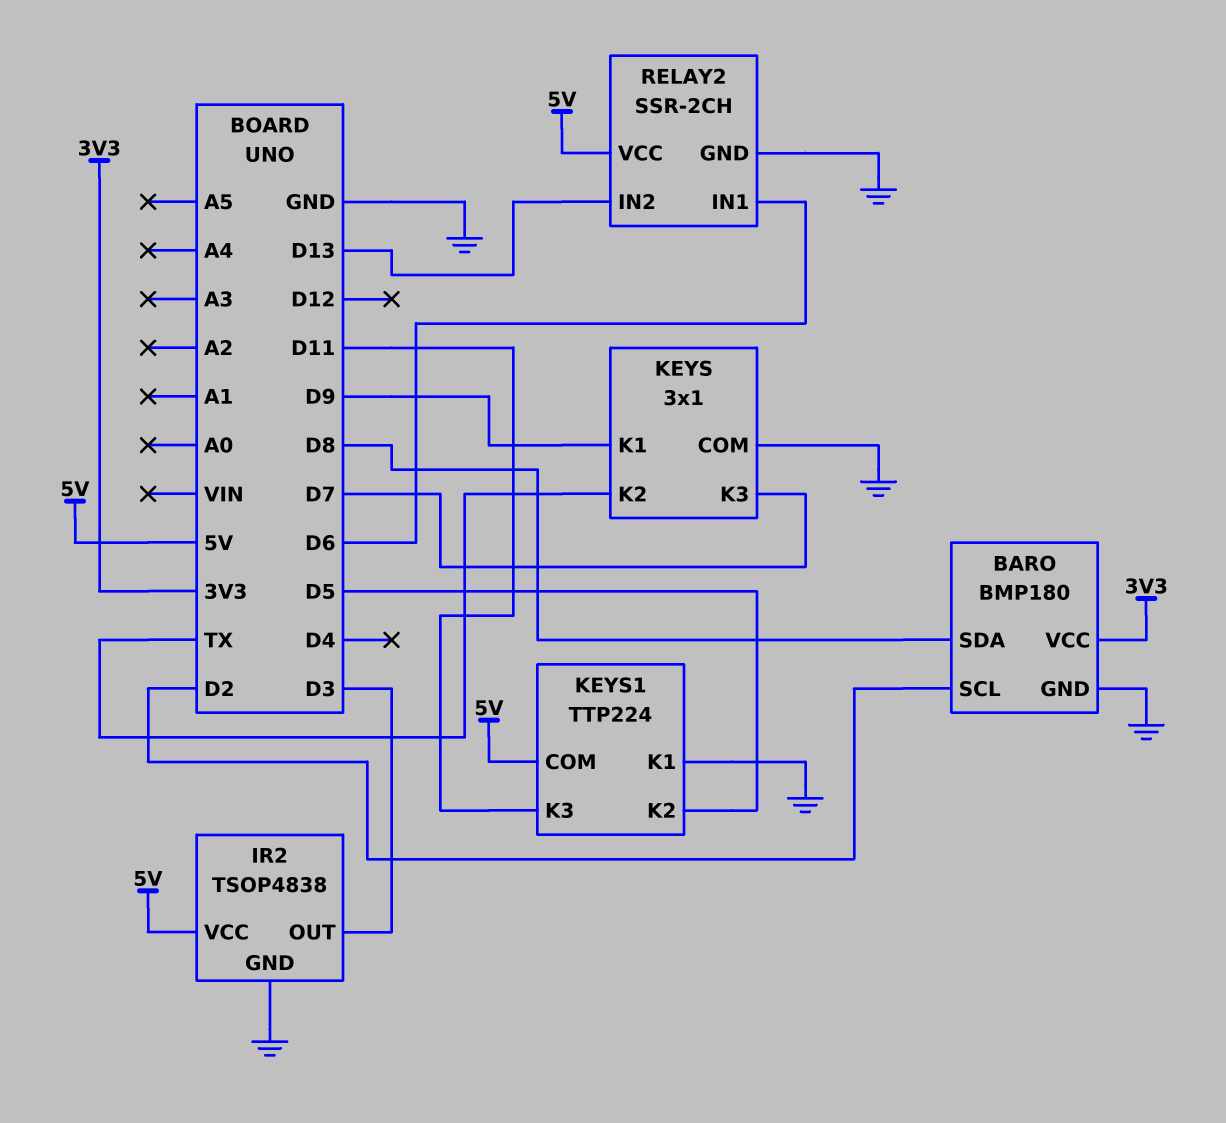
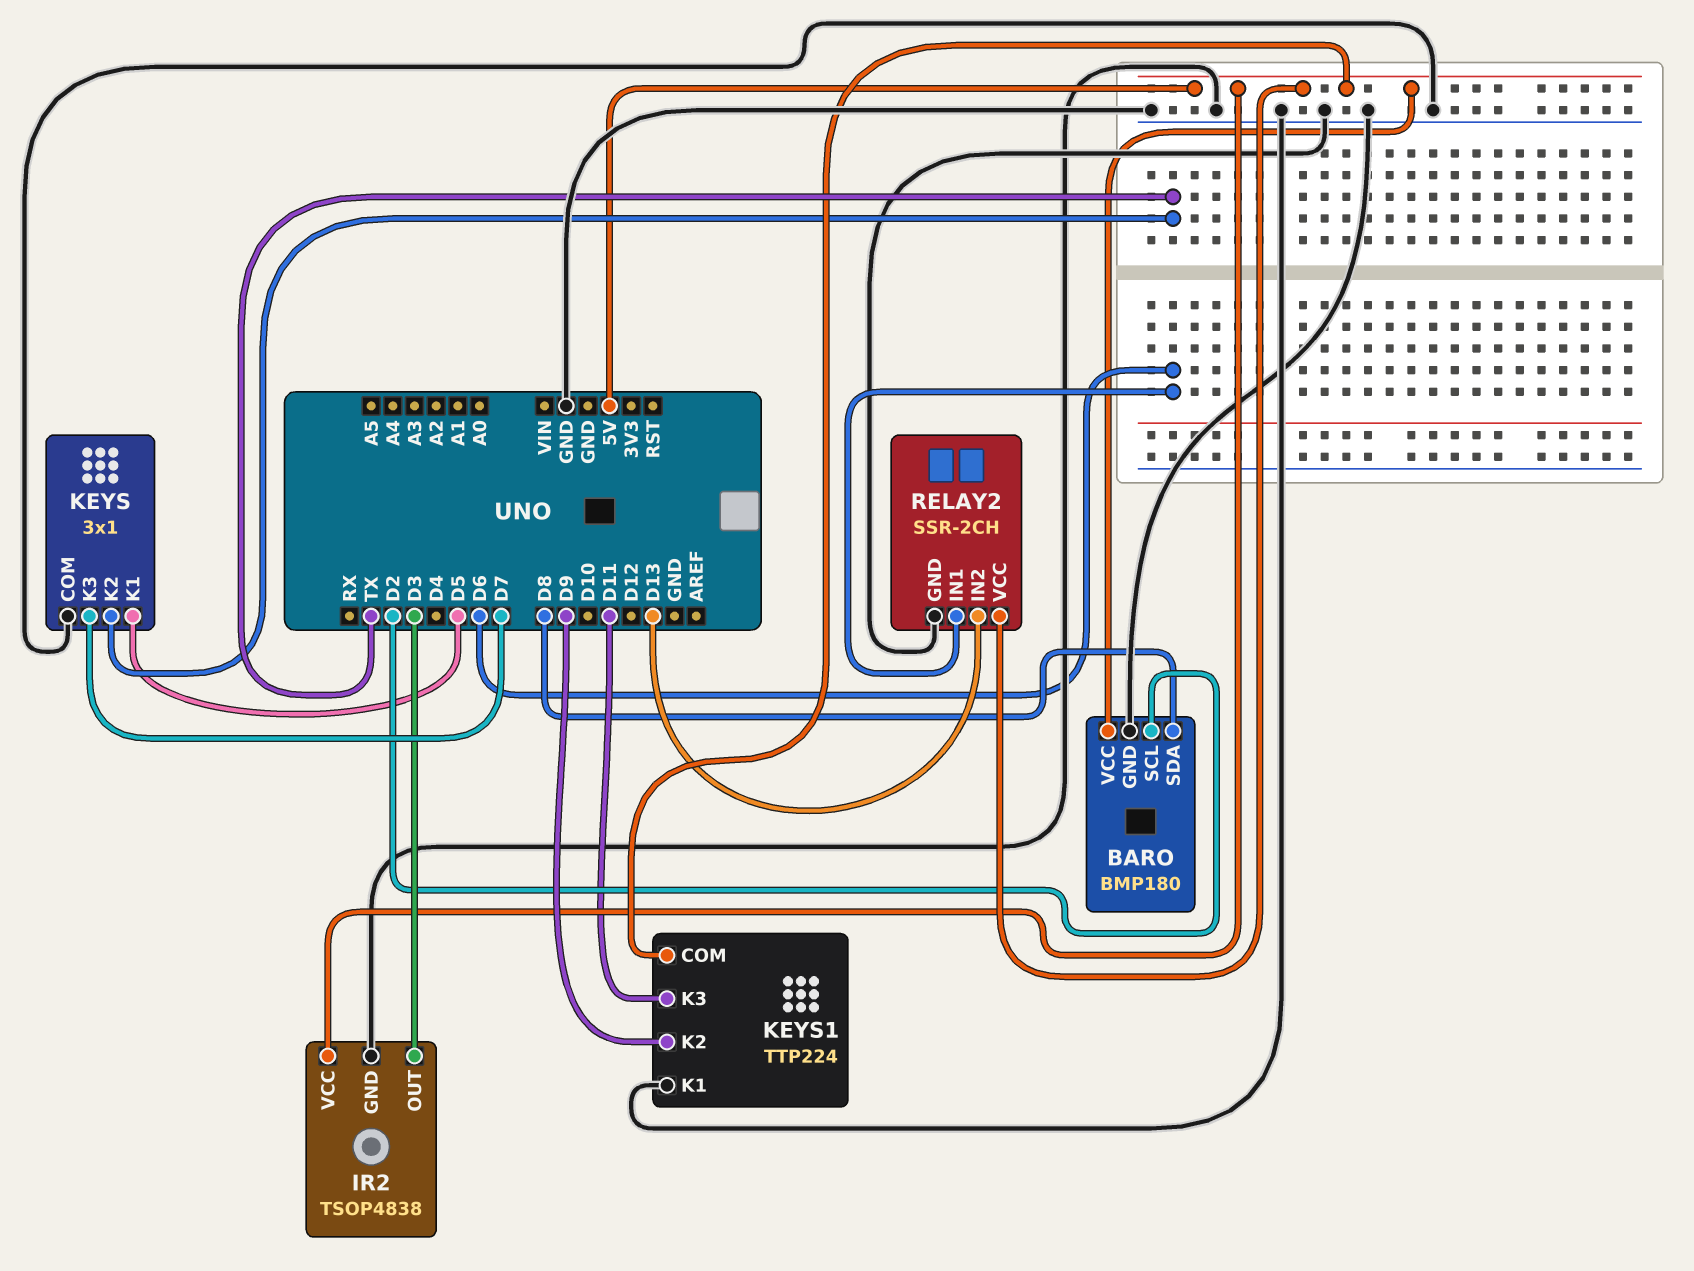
BARO pin VCC: 3V3 -> 5V
KEYS pin K1: D9 -> D5
KEYS1 pin K2: D5 -> D9

